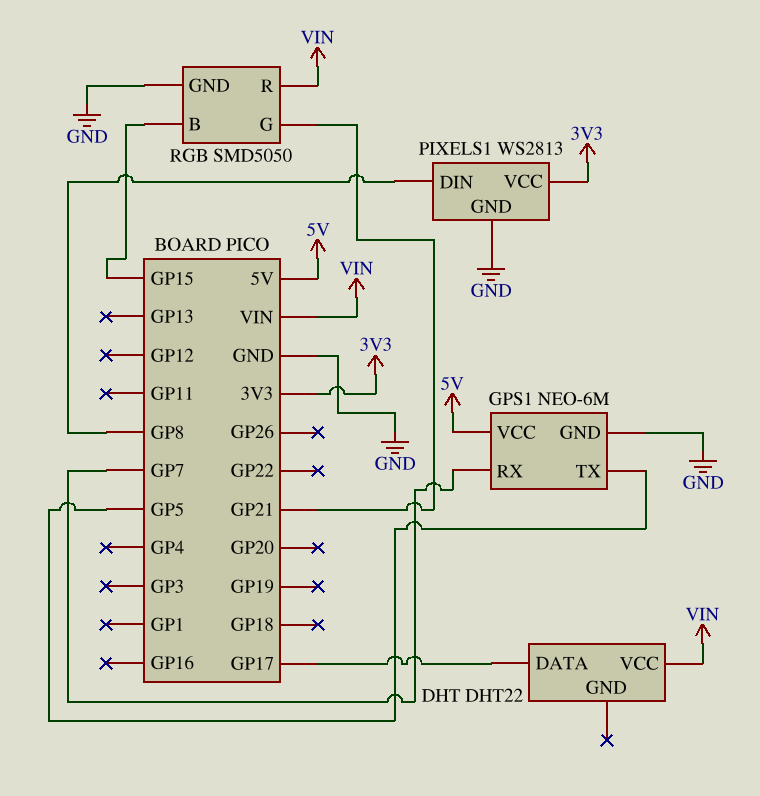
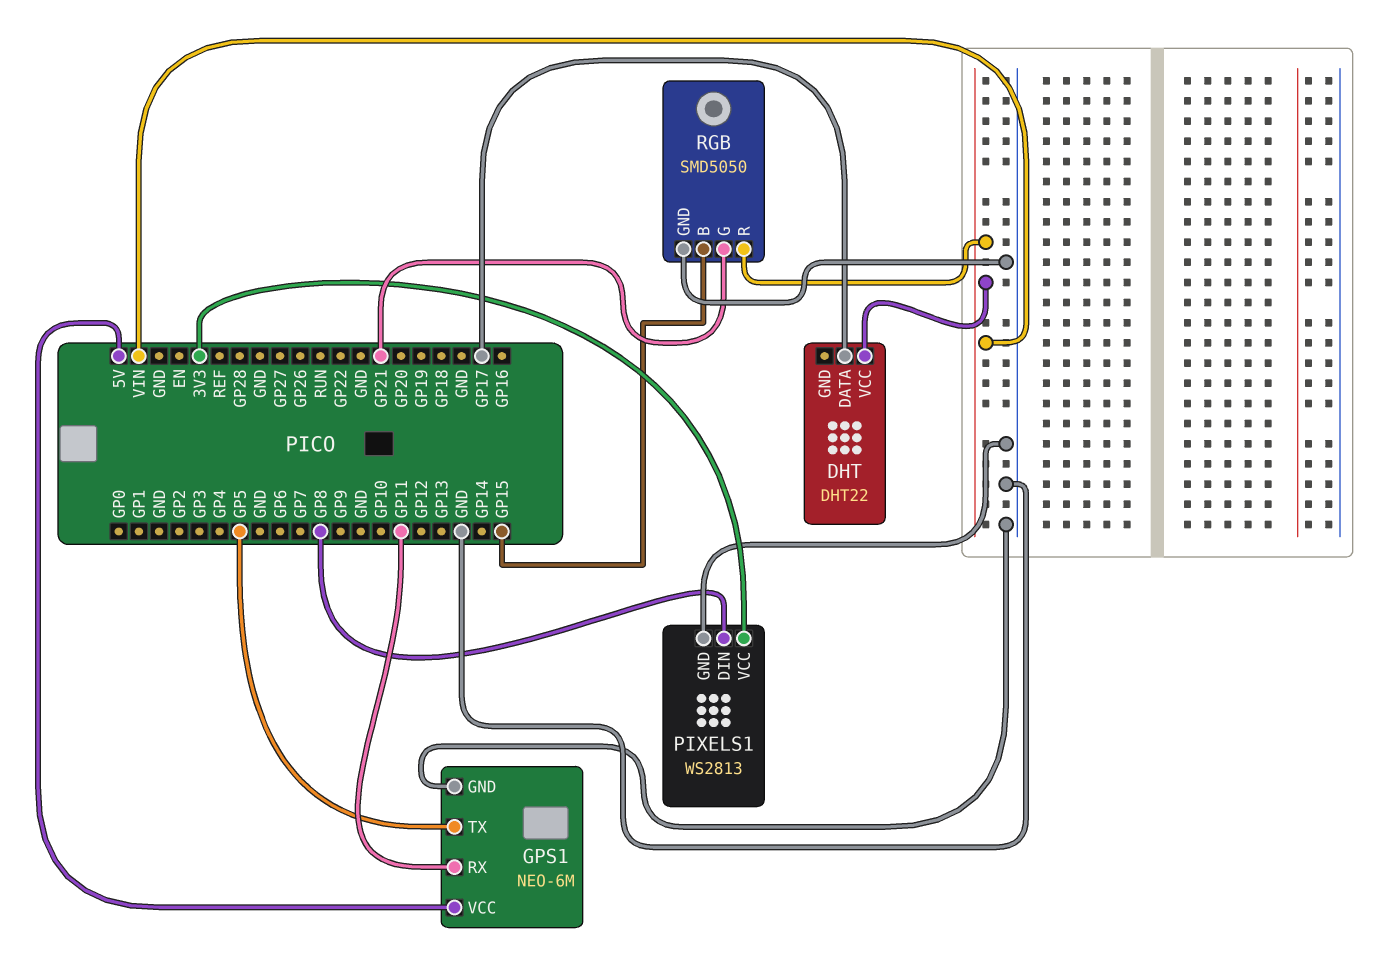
GPS1 pin RX: GP7 -> GP11

